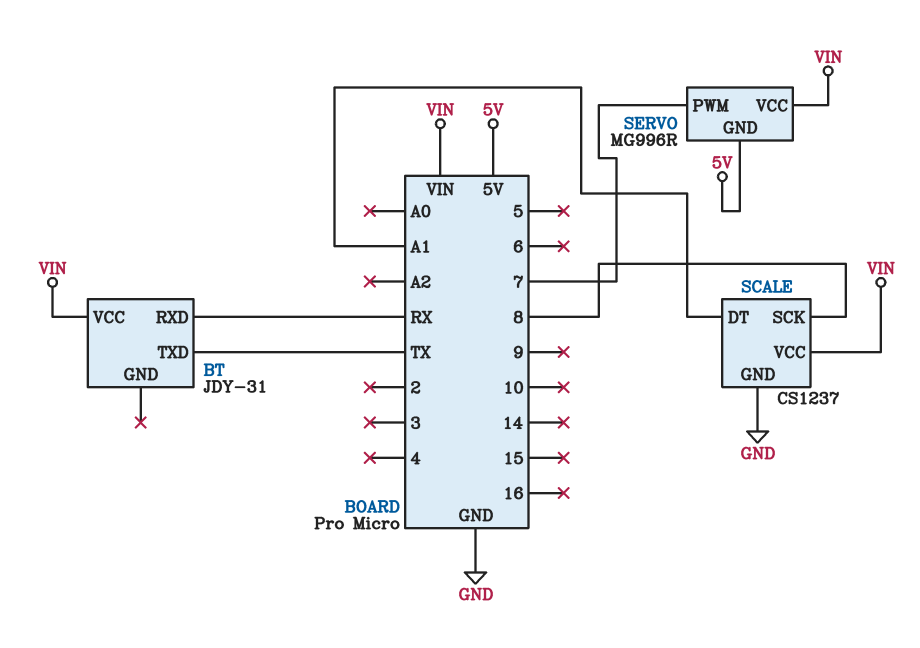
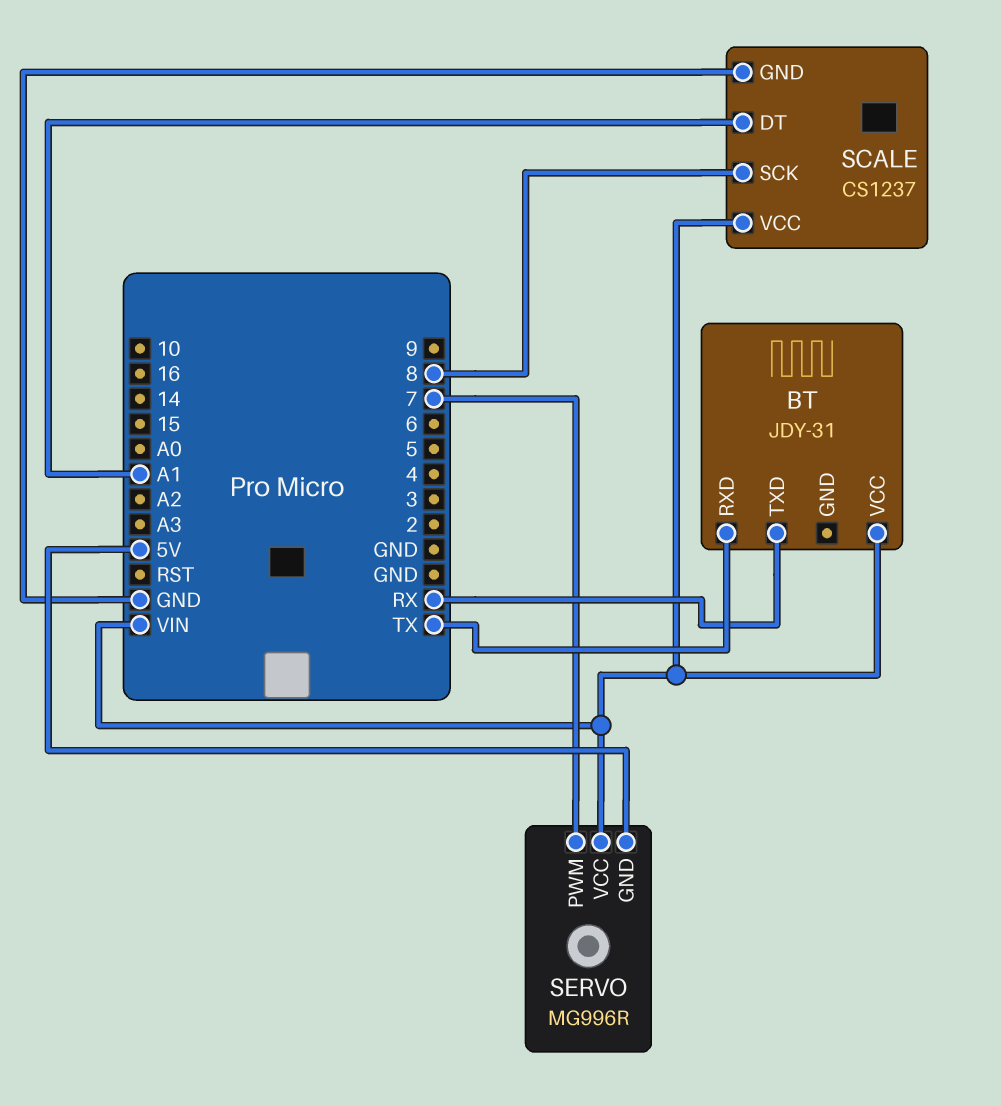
BT pin RXD: RX -> TX
BT pin TXD: TX -> RX

